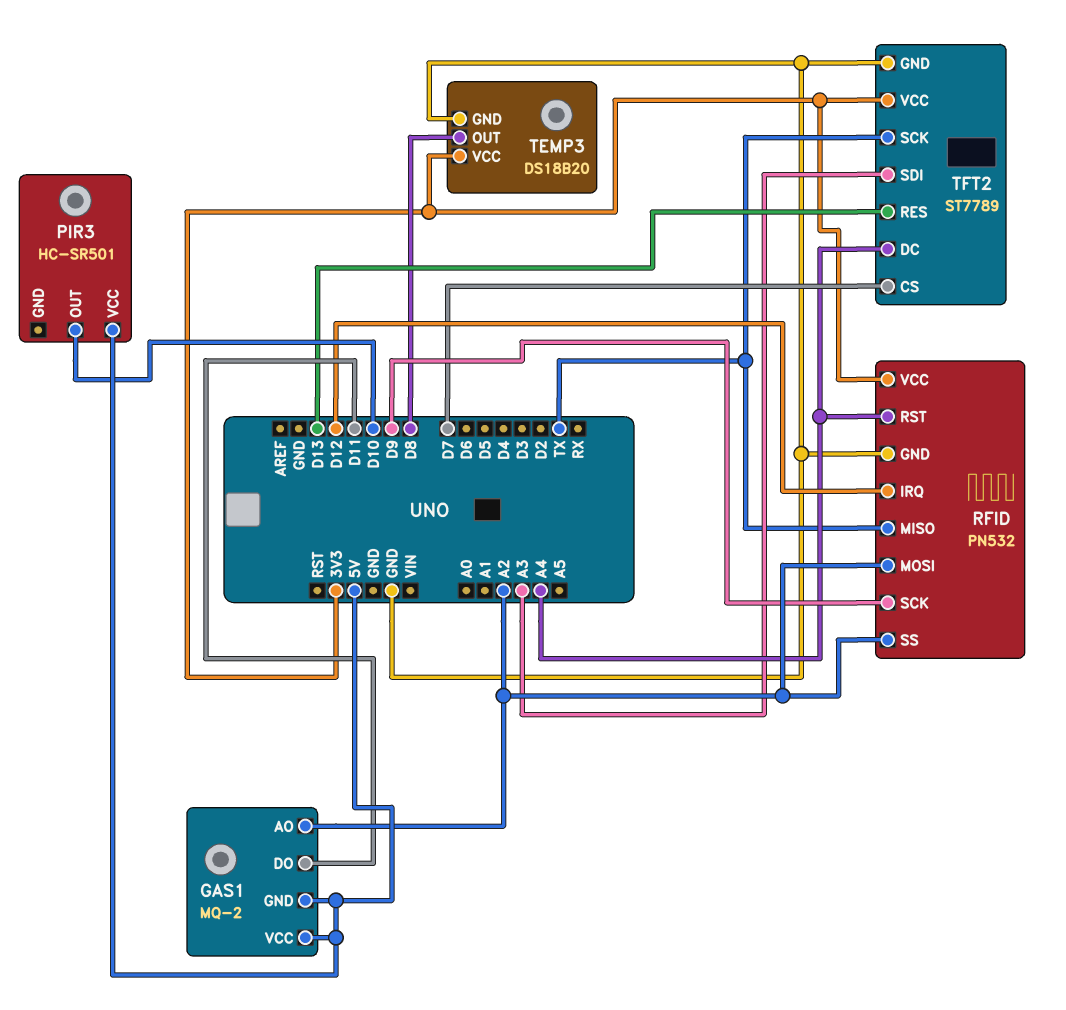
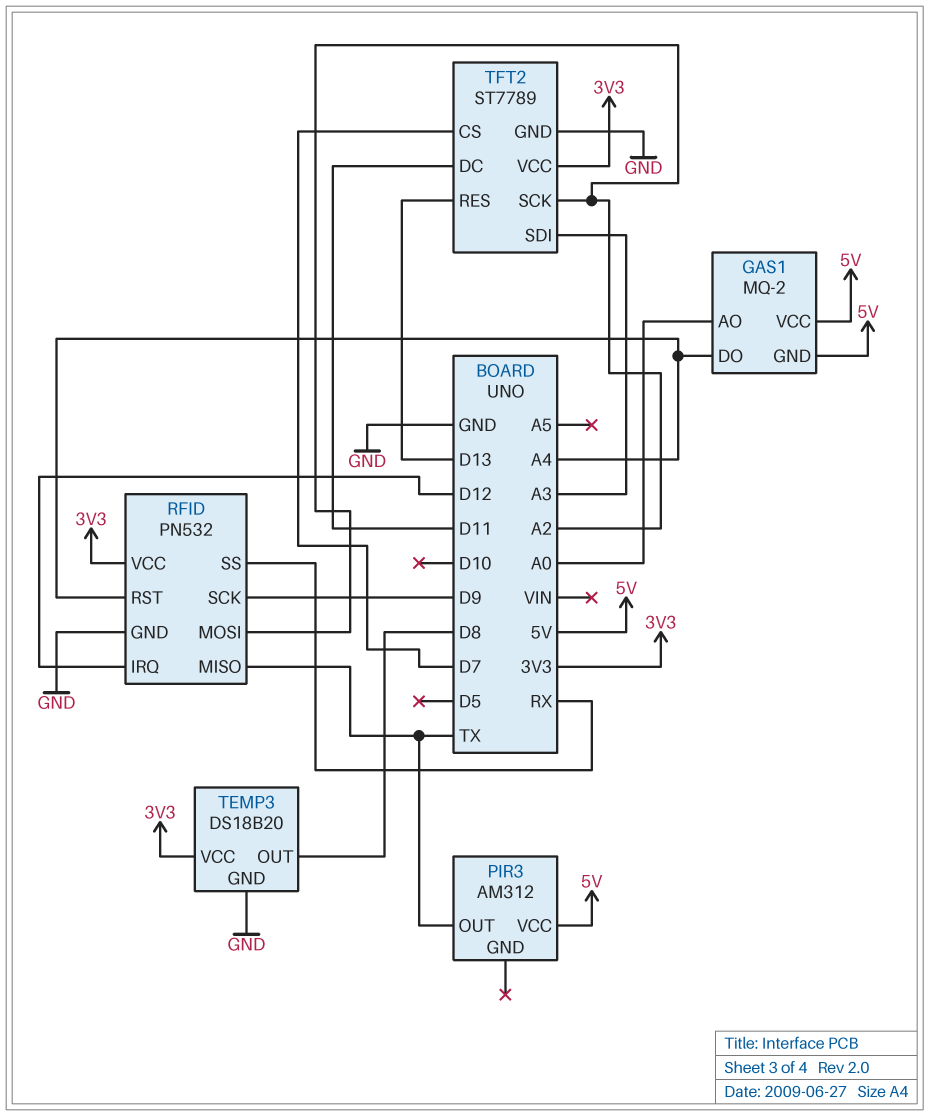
GAS1 pin AO: A2 -> A0
GAS1 pin DO: D11 -> A4
PIR3: HC-SR501 -> AM312
PIR3 pin OUT: D10 -> TX
RFID pin SS: A2 -> RX
TFT2 pin DC: A4 -> D11
TFT2 pin SCK: TX -> A2

